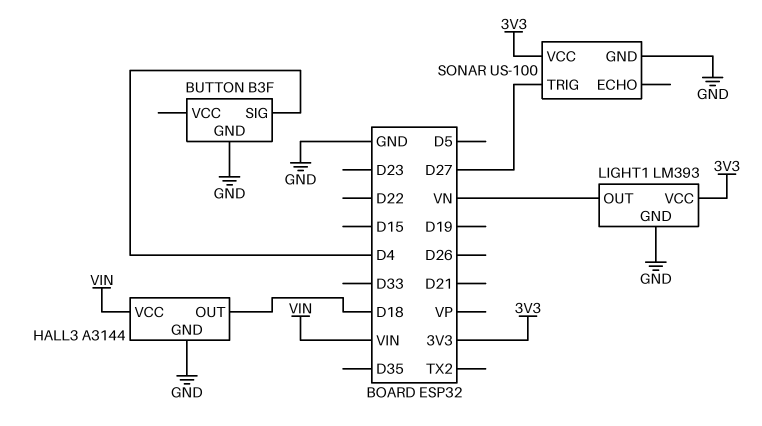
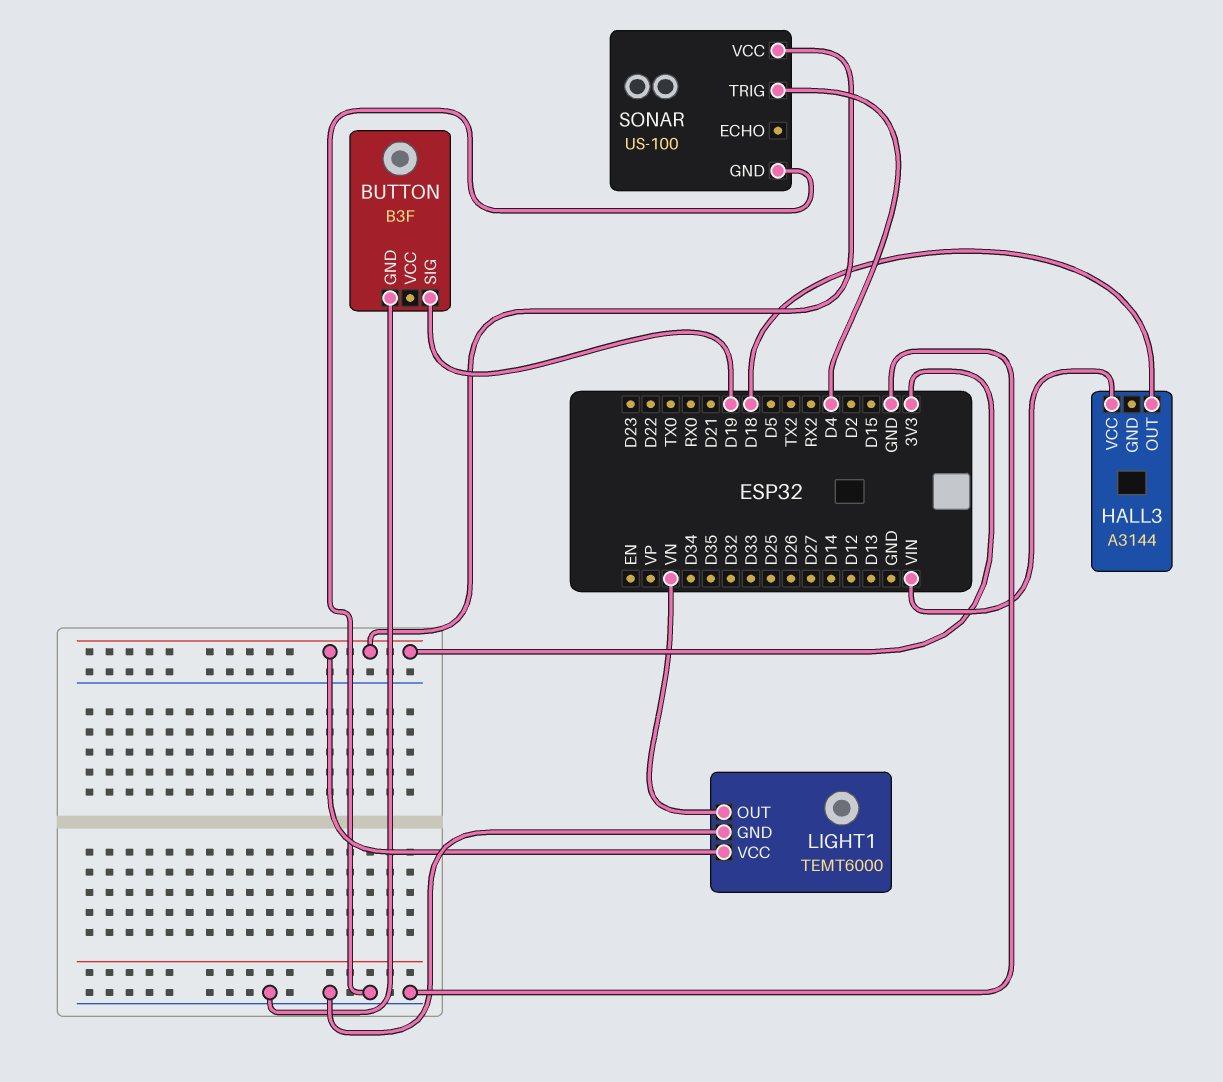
BUTTON pin SIG: D4 -> D19
HALL3 pin GND: GND -> none
LIGHT1: LM393 -> TEMT6000
SONAR pin TRIG: D27 -> D4

